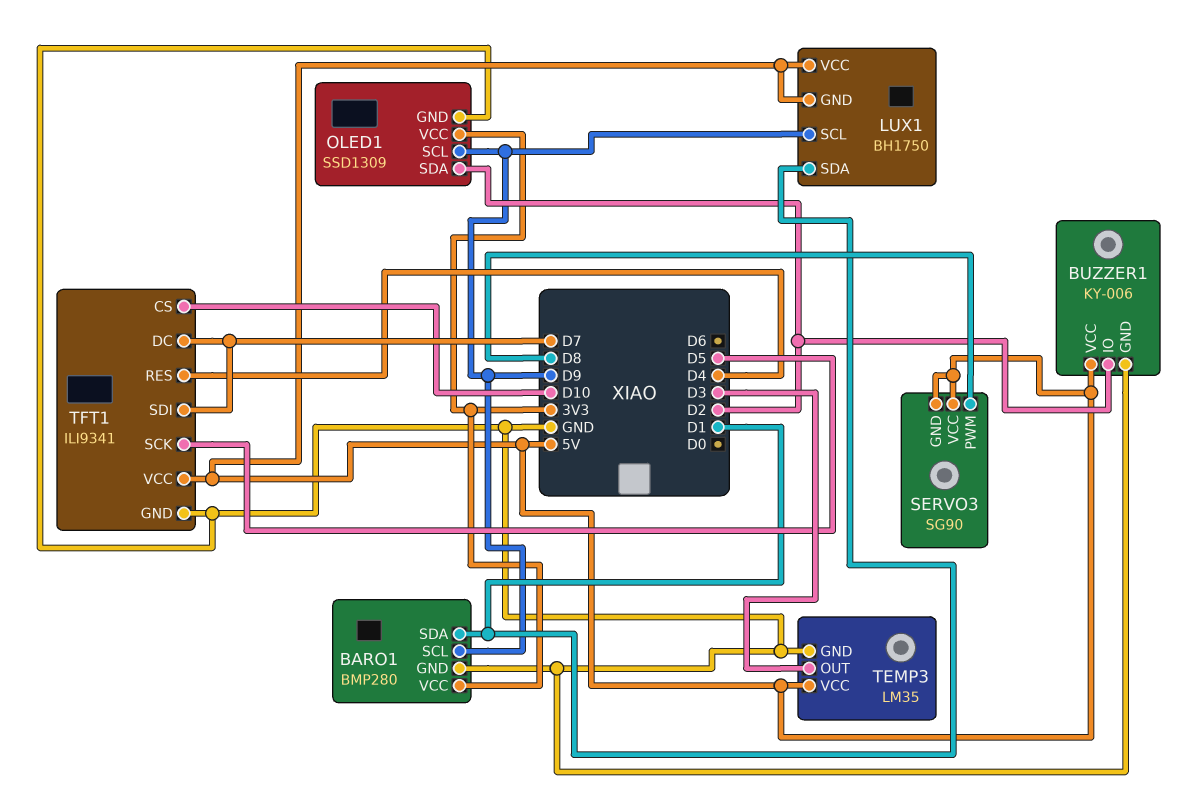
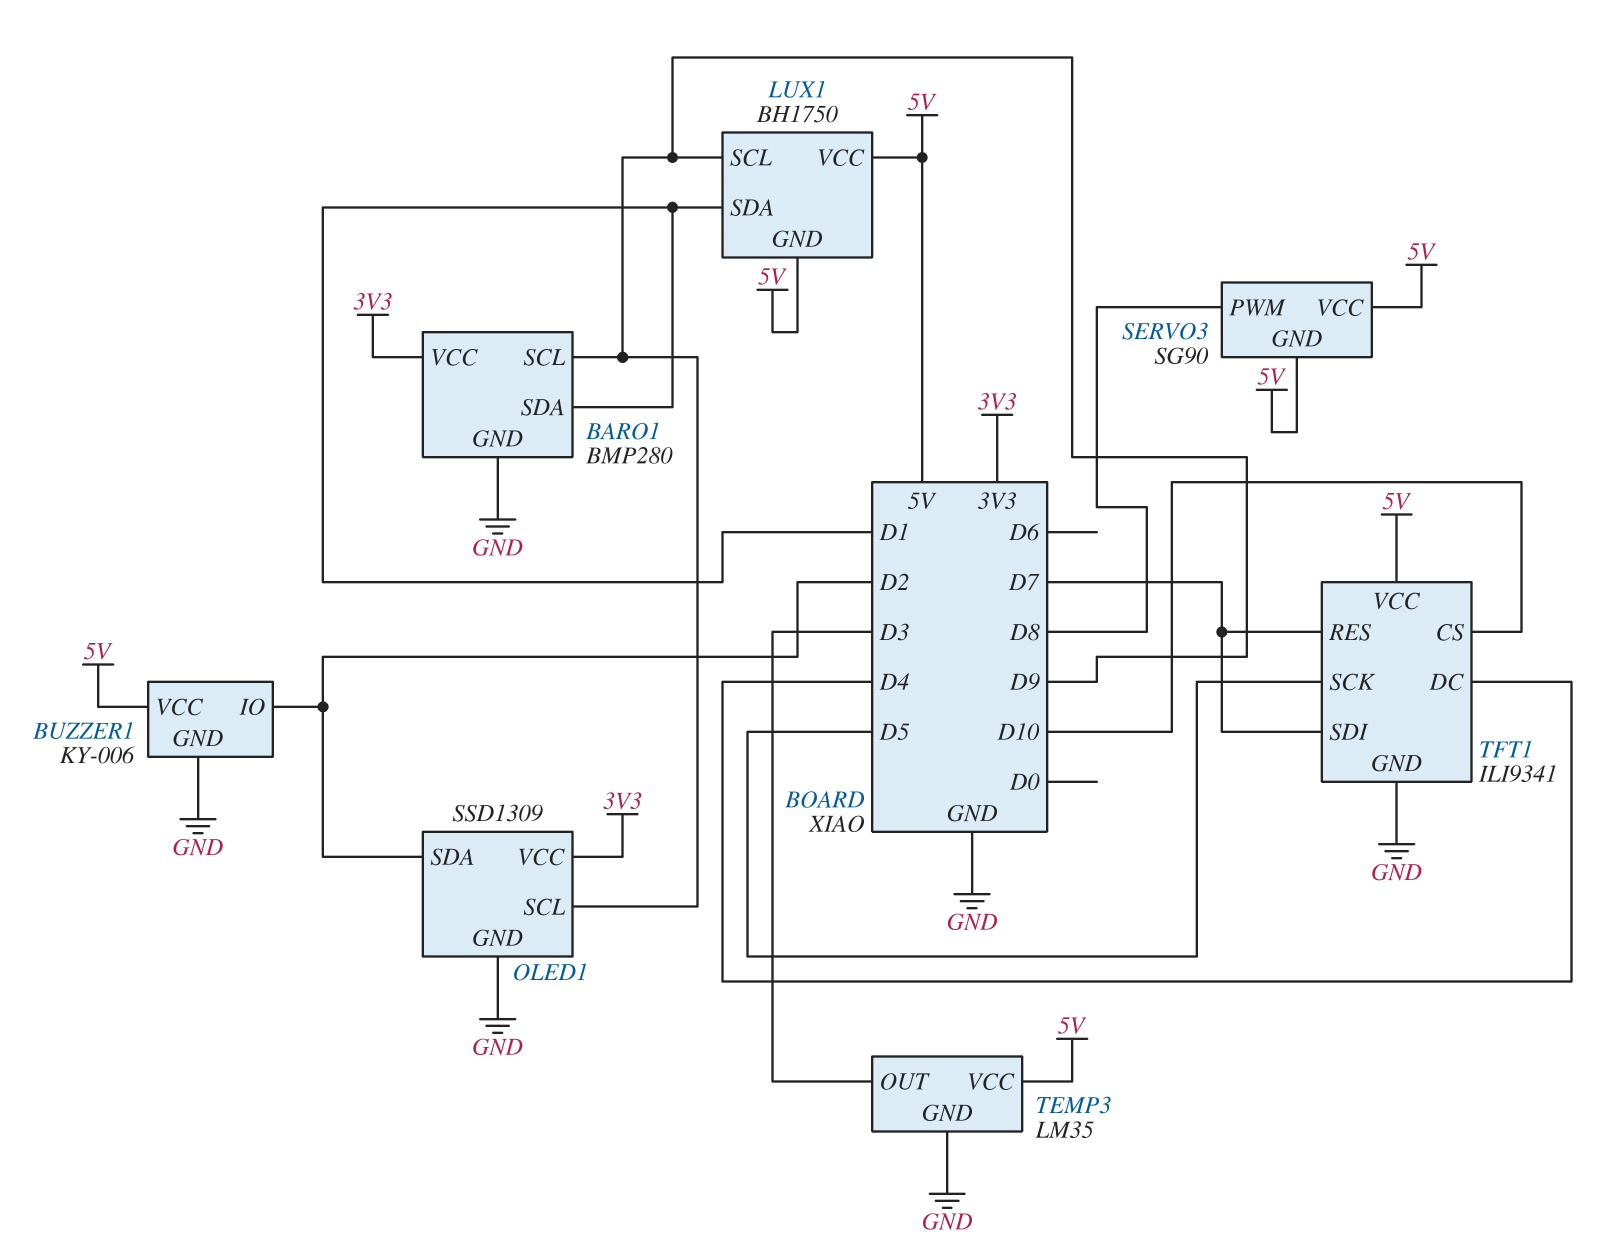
TFT1 pin DC: D7 -> D4
TFT1 pin RES: D4 -> D7

